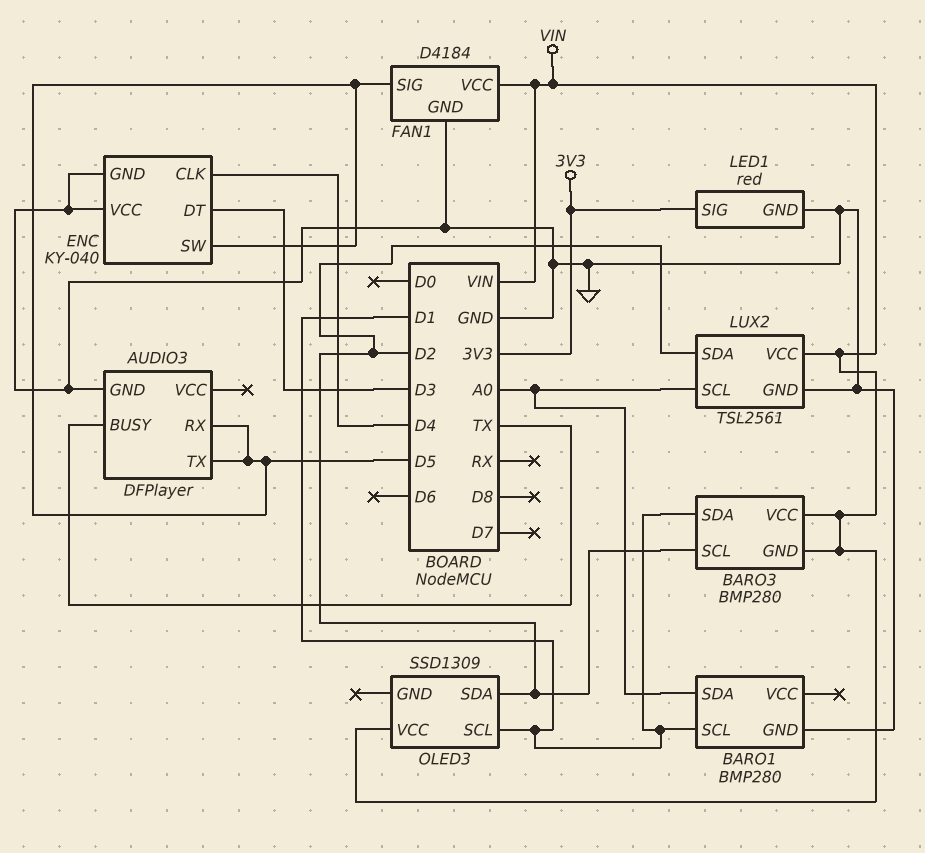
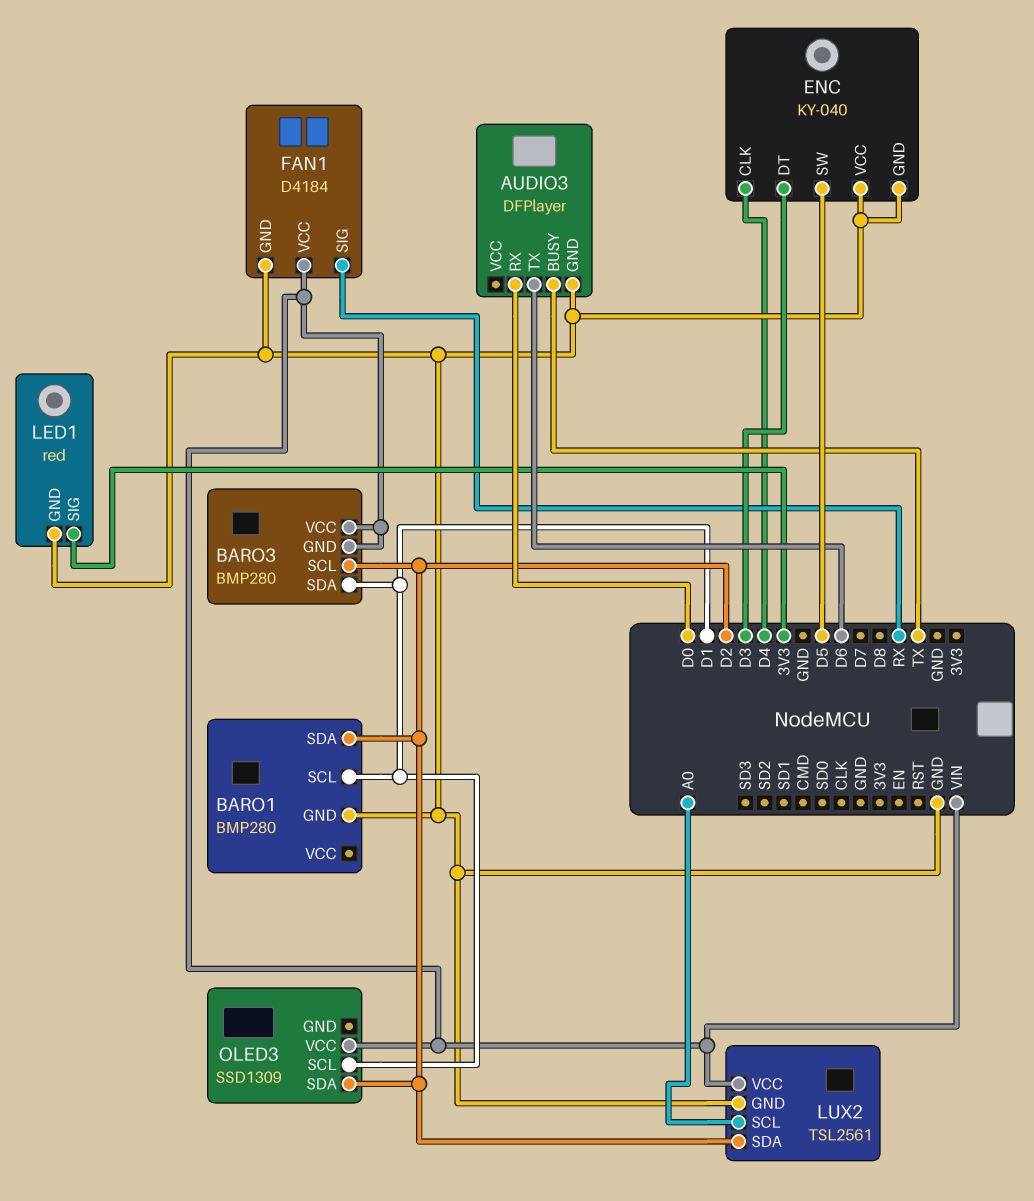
AUDIO3 pin RX: D5 -> D0
AUDIO3 pin TX: D5 -> D6
BARO1 pin SDA: A0 -> D2
FAN1 pin SIG: D5 -> RX

